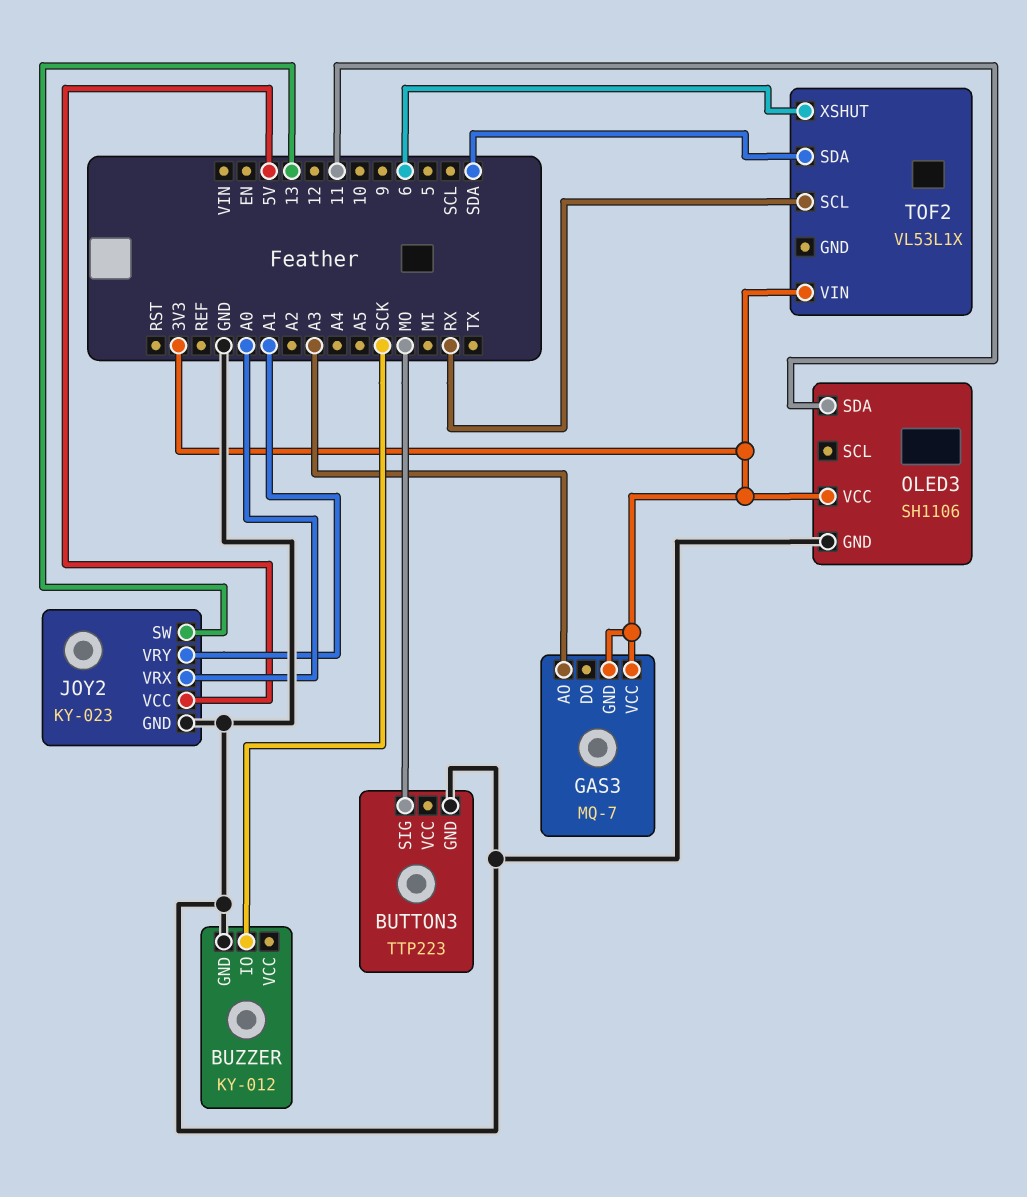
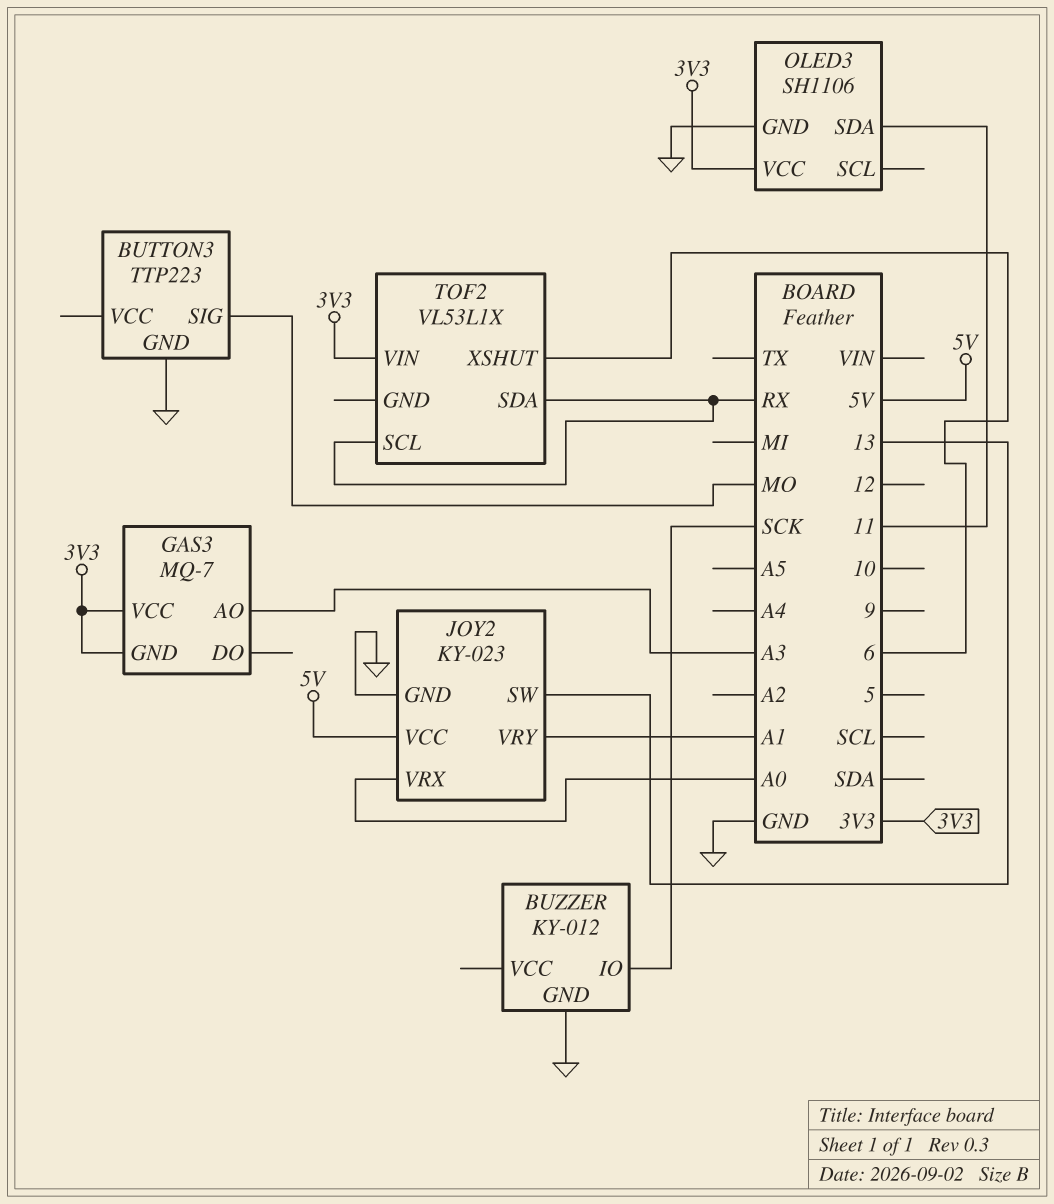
TOF2 pin SDA: SDA -> RX

